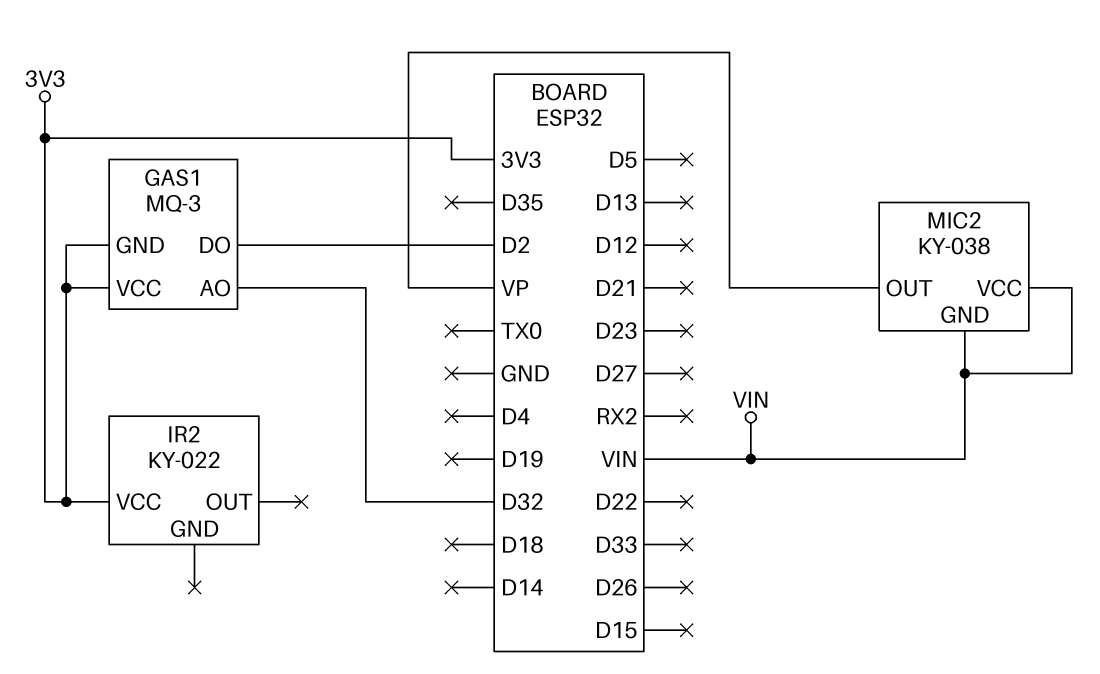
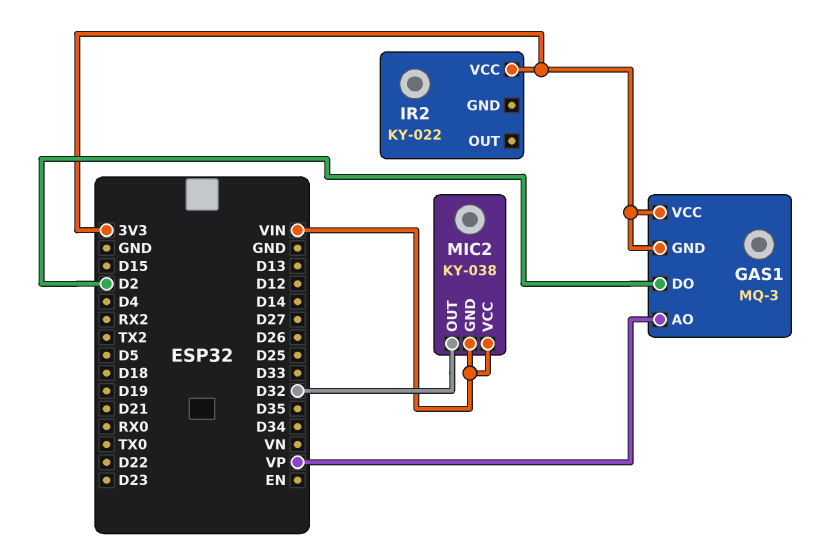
GAS1 pin AO: D32 -> VP
MIC2 pin OUT: VP -> D32

